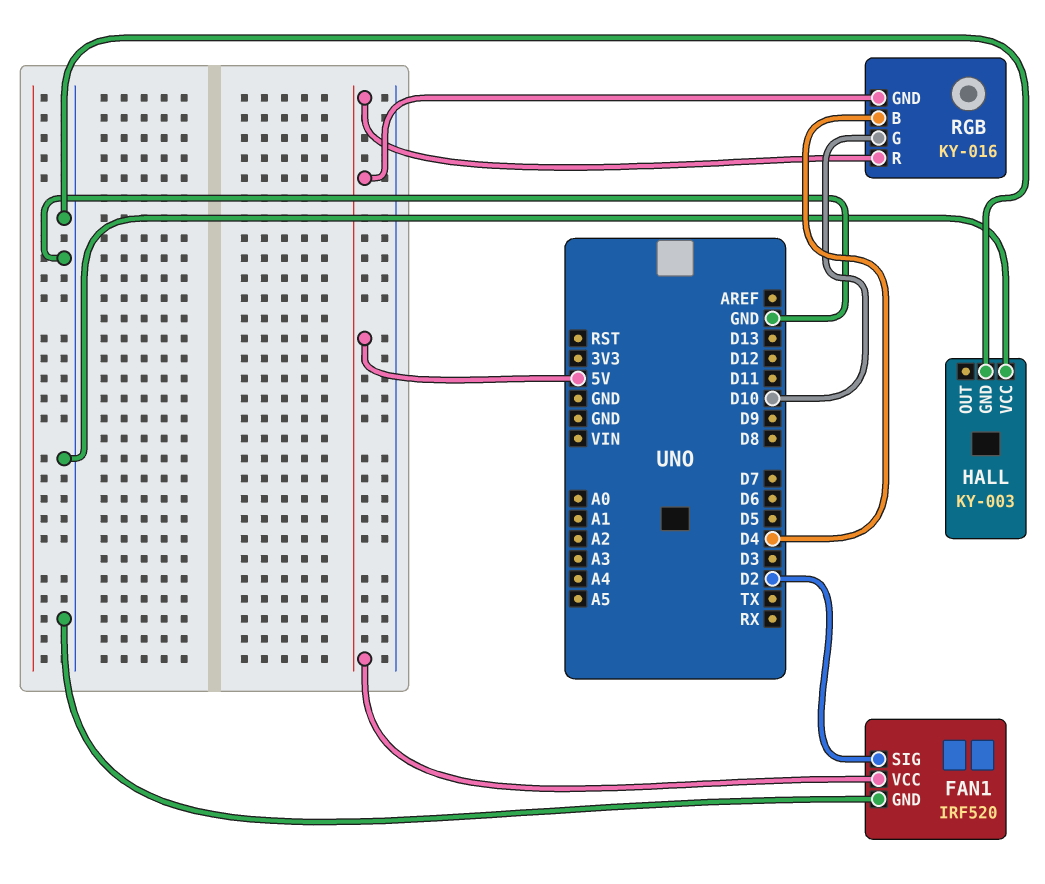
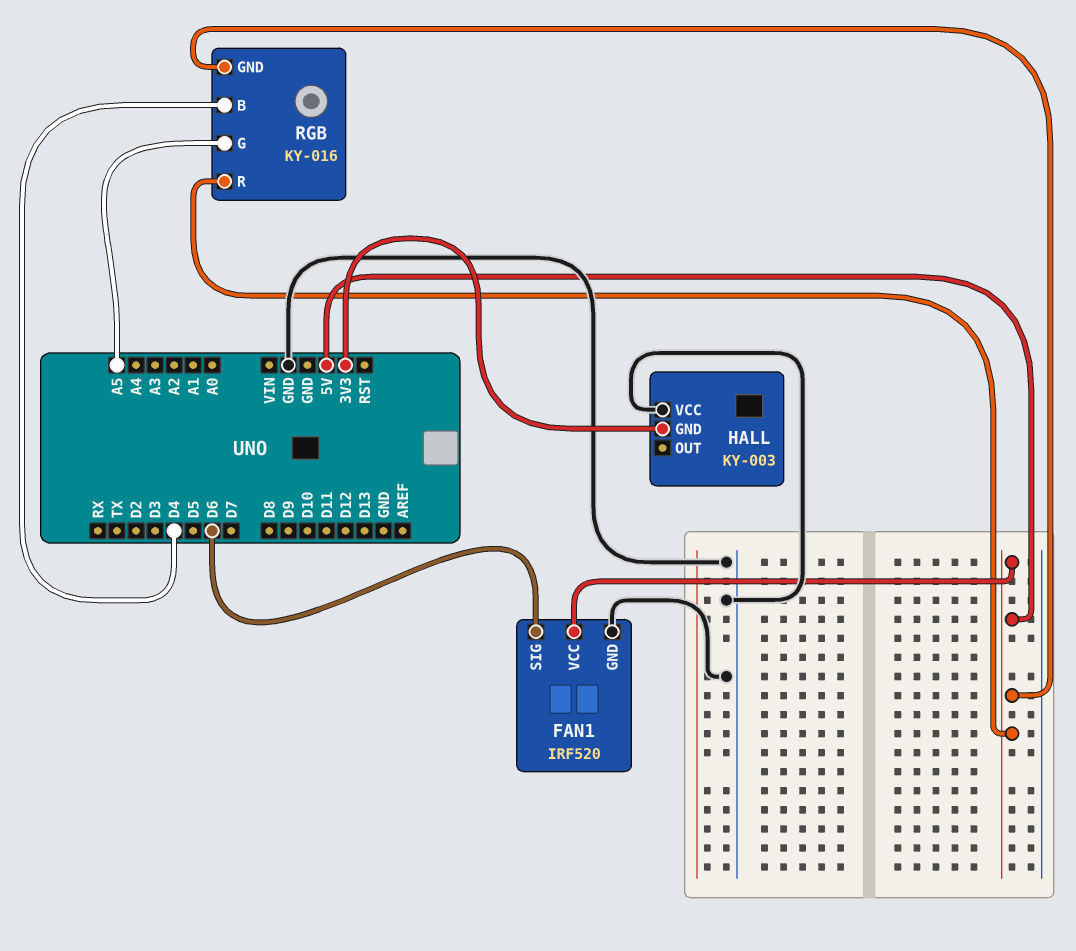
FAN1 pin SIG: D2 -> D6
HALL pin GND: GND -> 3V3
RGB pin G: D10 -> A5

